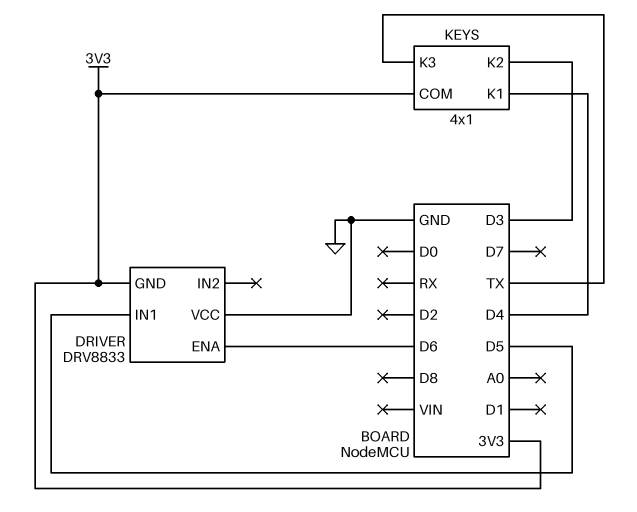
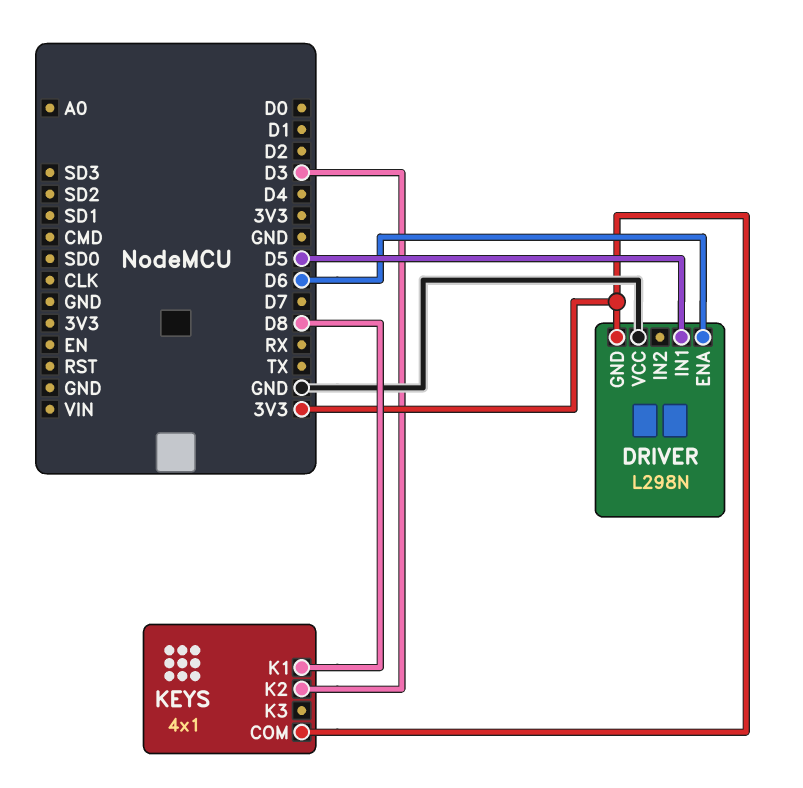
DRIVER: DRV8833 -> L298N
KEYS pin K1: D4 -> D8
KEYS pin K3: TX -> none

